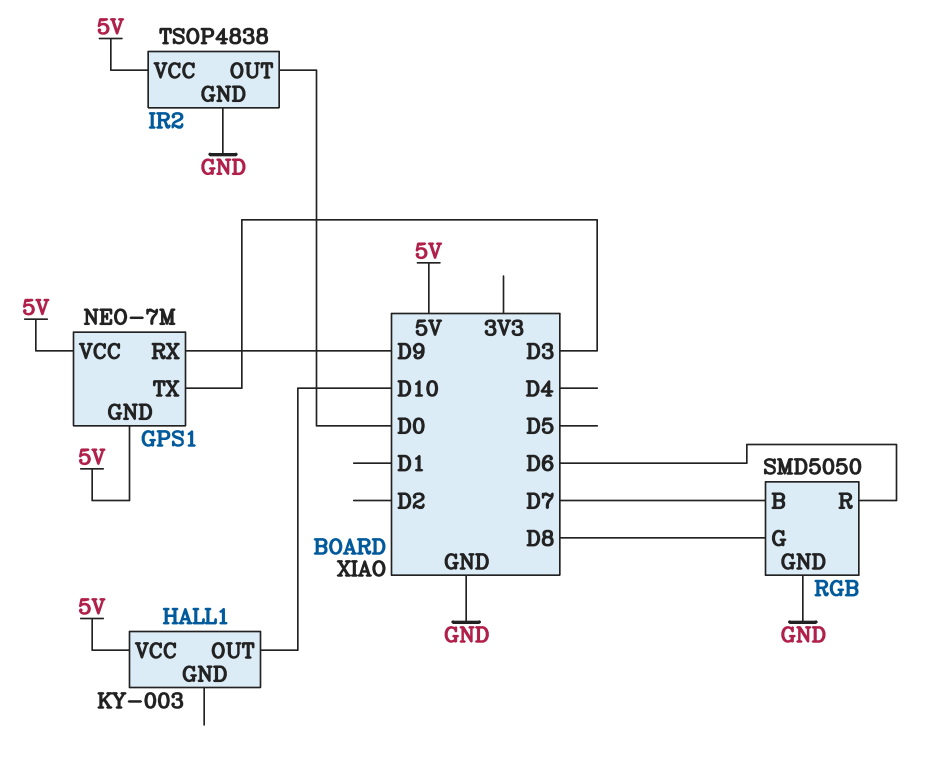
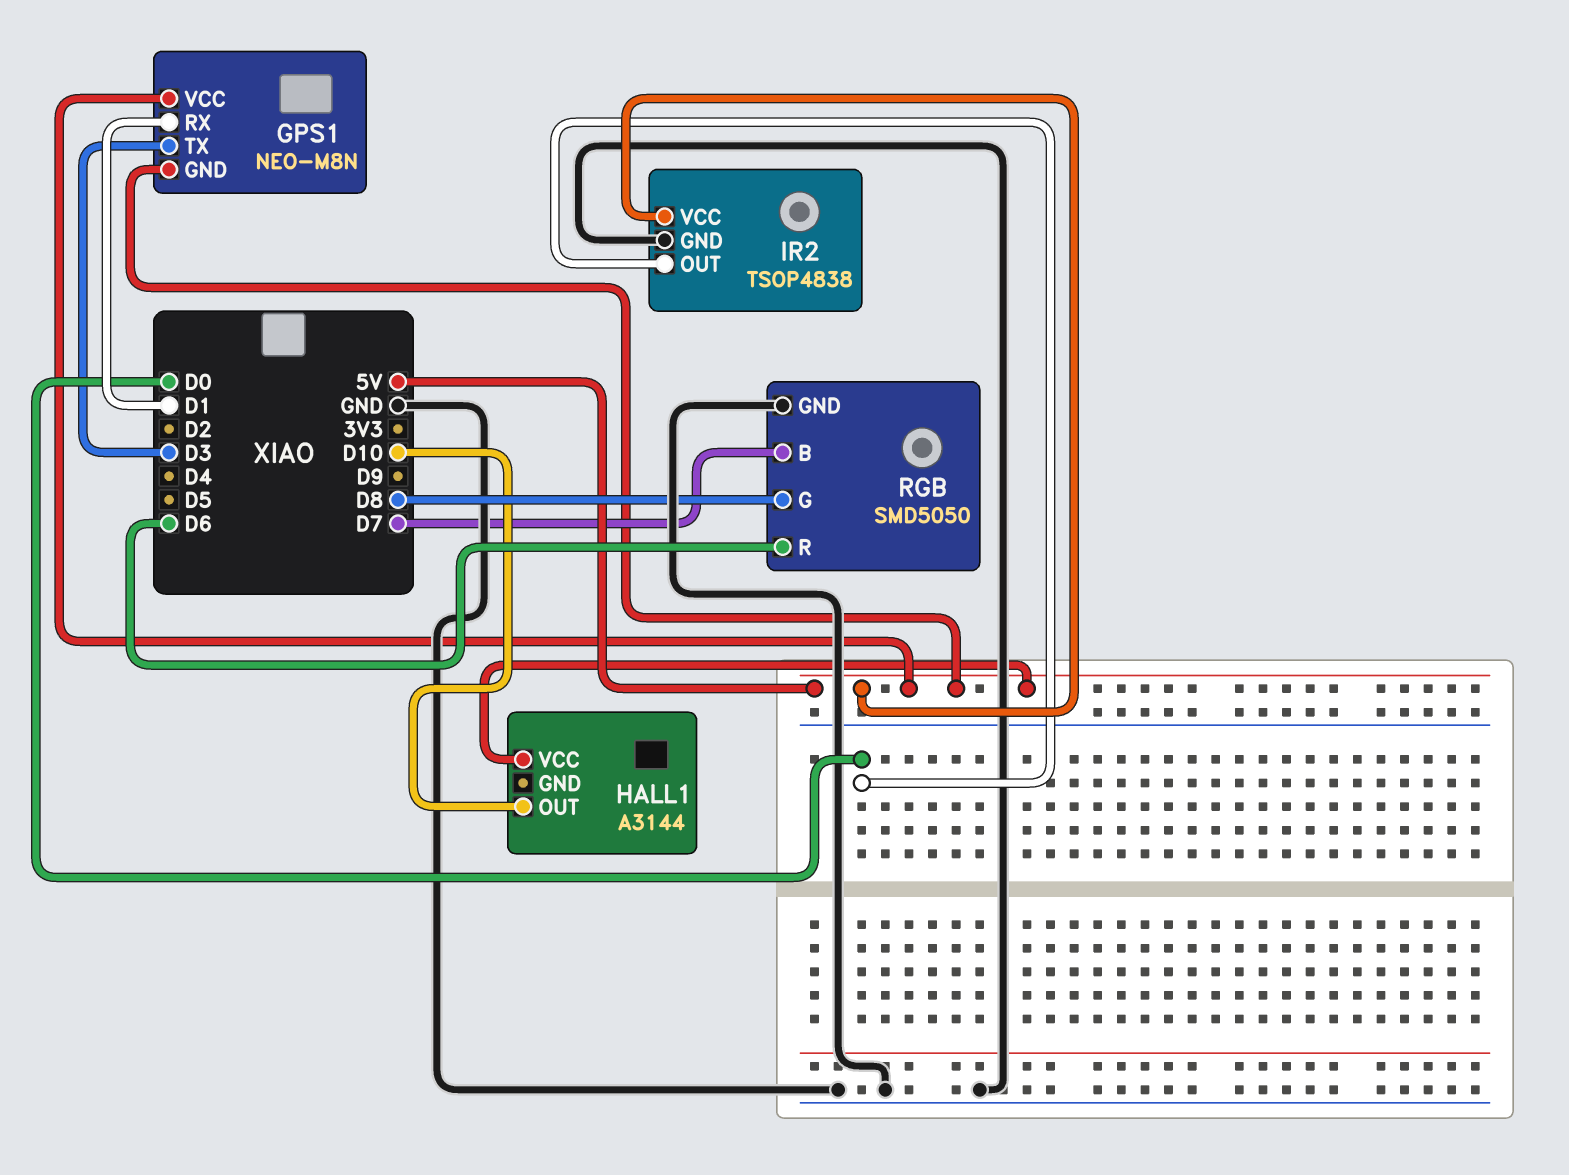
GPS1: NEO-7M -> NEO-M8N
GPS1 pin RX: D9 -> D1
HALL1: KY-003 -> A3144

